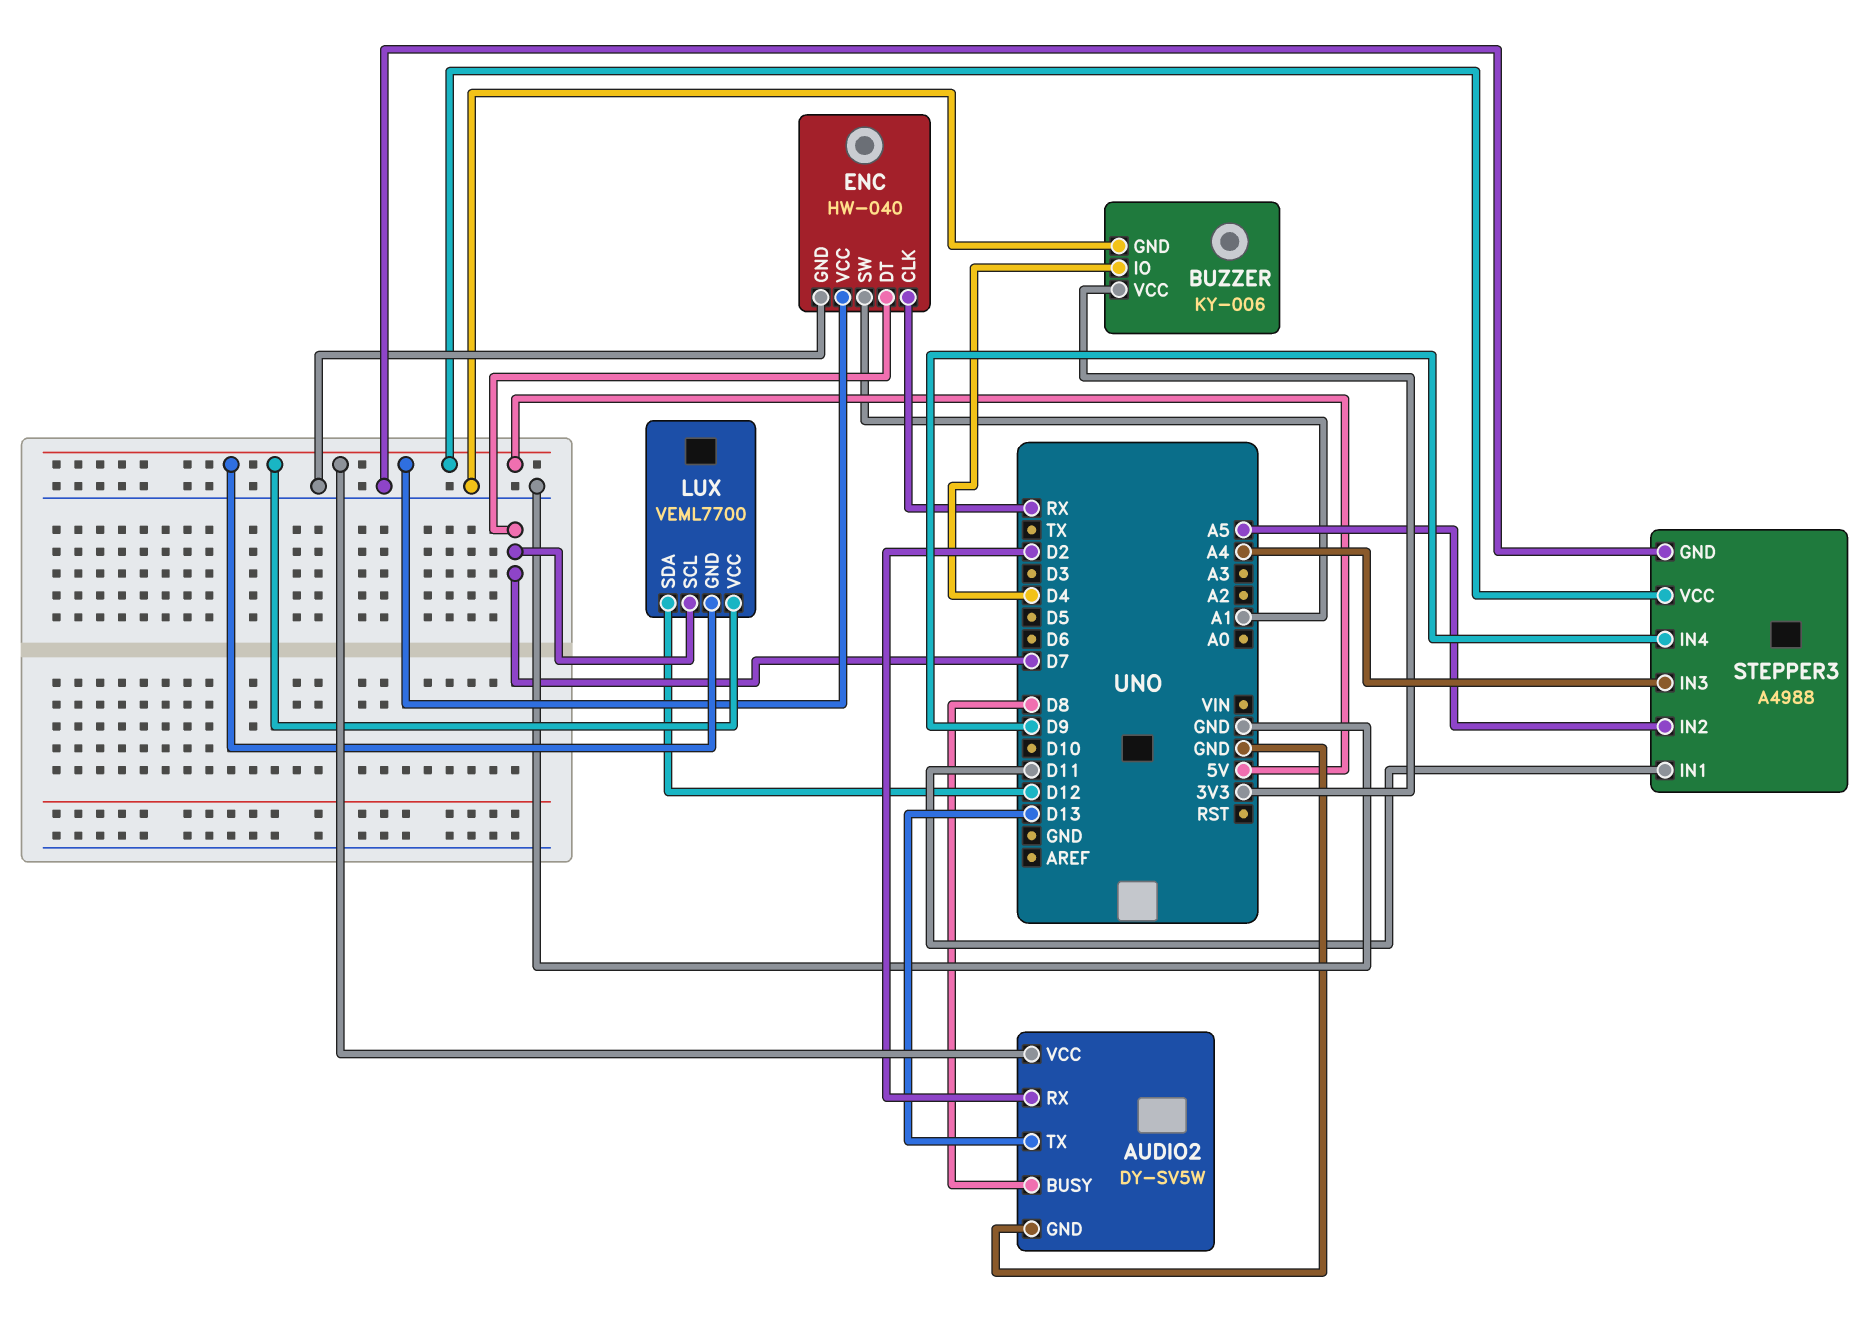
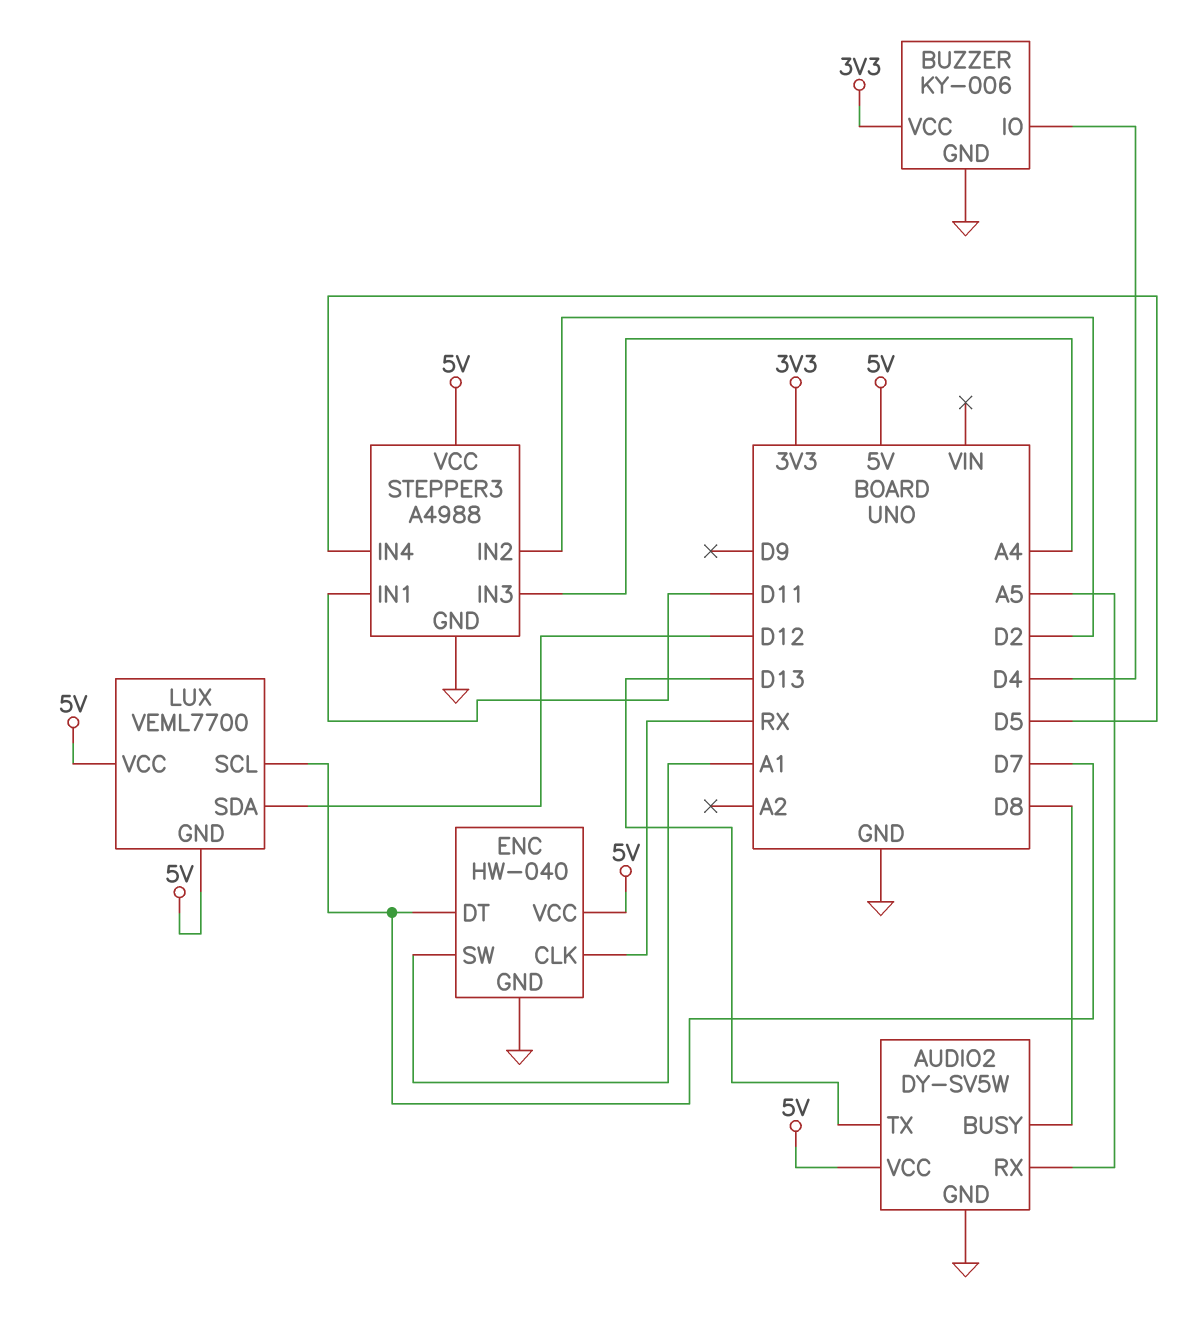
AUDIO2 pin RX: D2 -> A5
STEPPER3 pin IN2: A5 -> D2
STEPPER3 pin IN4: D9 -> D5

